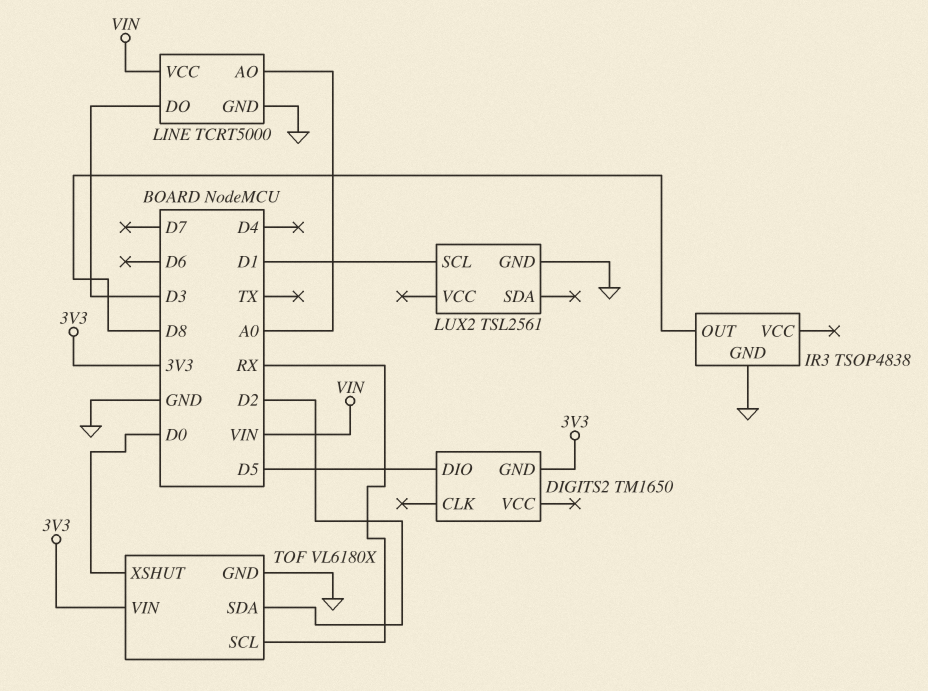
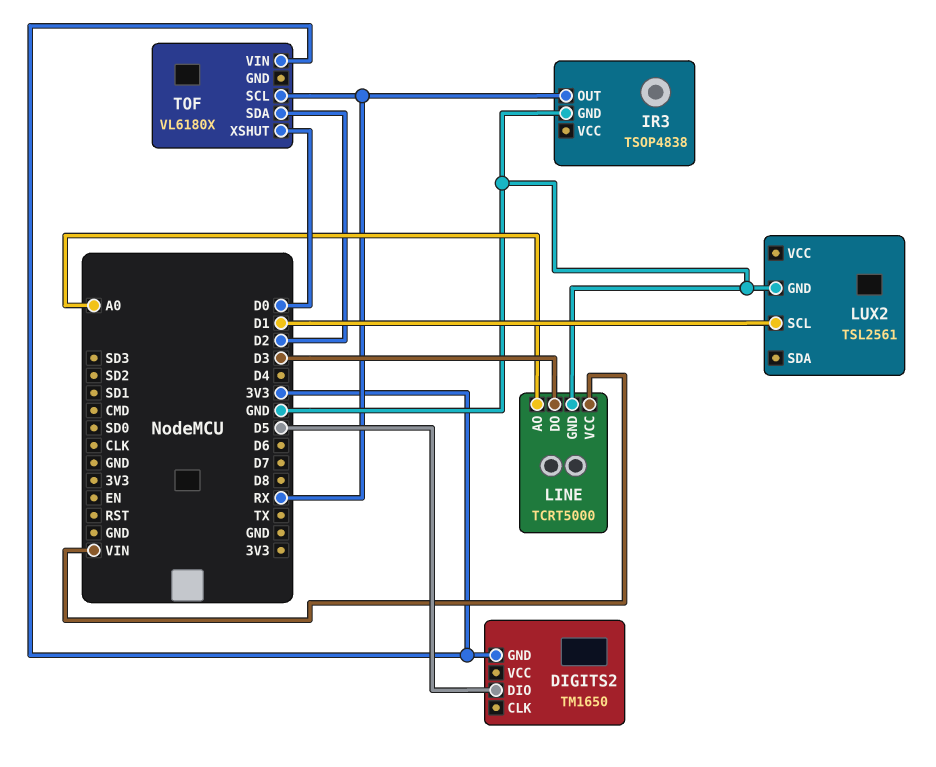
IR3 pin OUT: D8 -> RX
TOF pin GND: GND -> none

